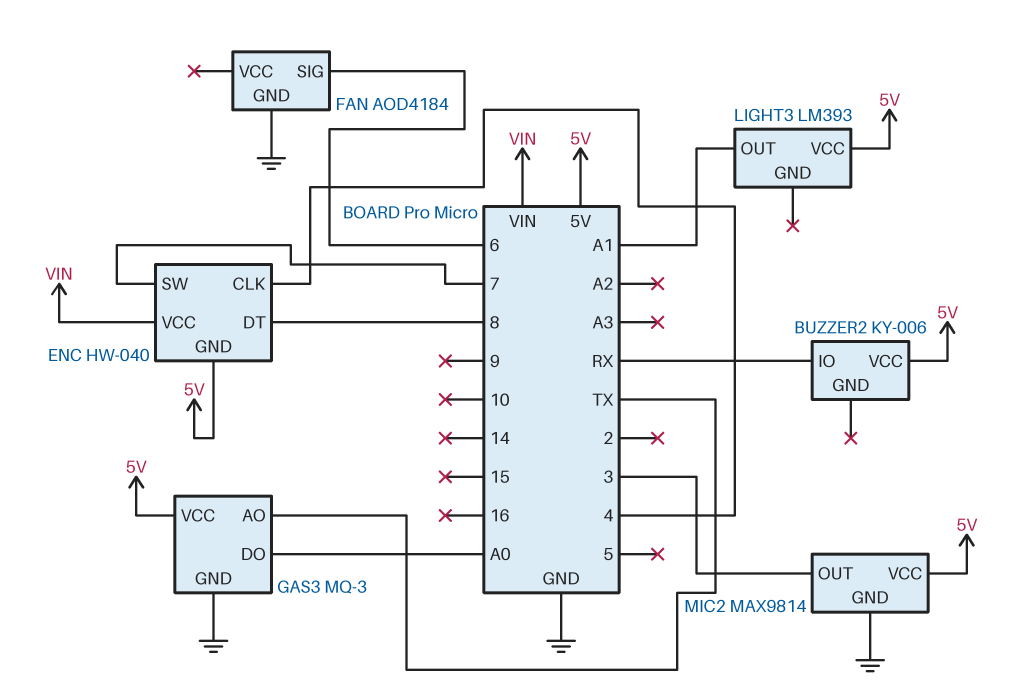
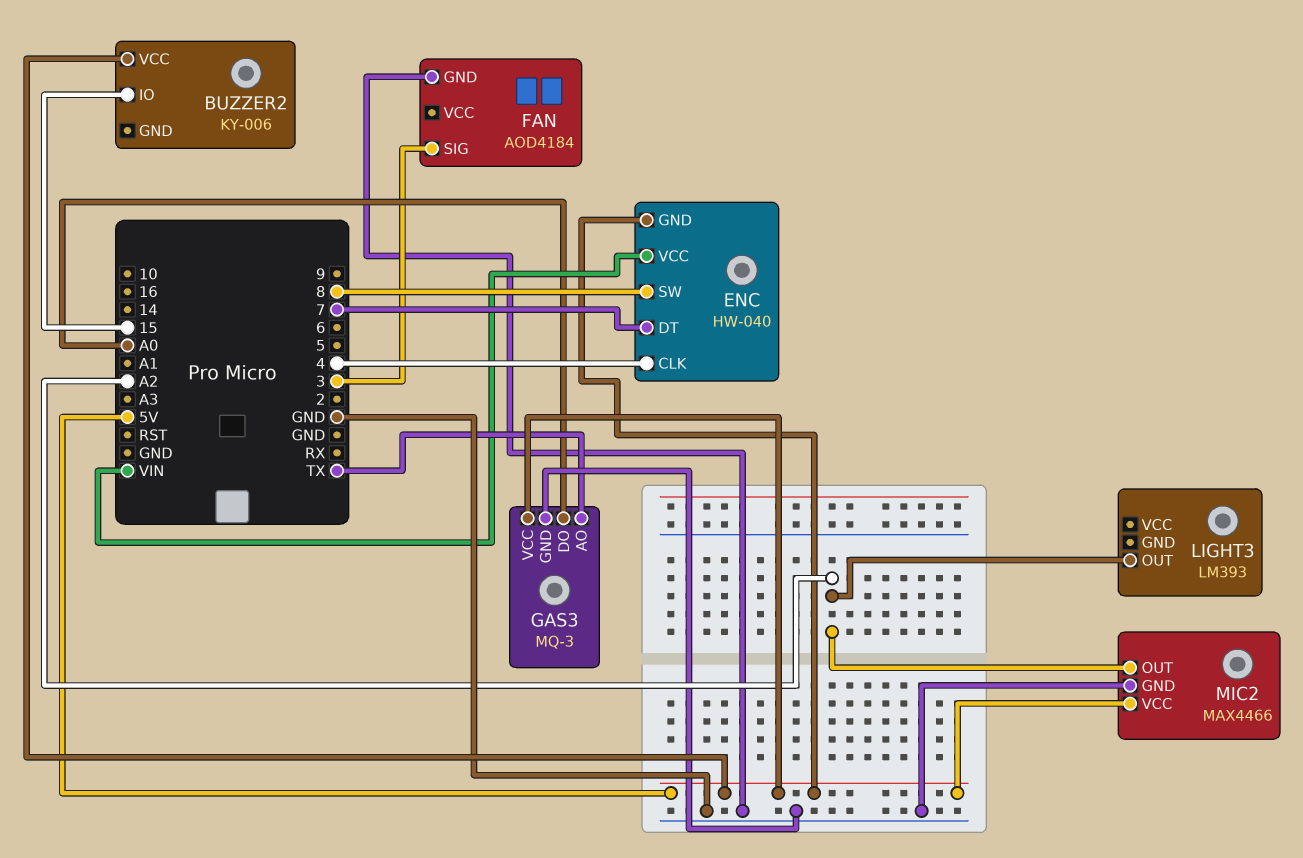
BUZZER2 pin IO: RX -> 15
ENC pin DT: 8 -> 7
ENC pin SW: 7 -> 8
FAN pin SIG: 6 -> 3
LIGHT3 pin OUT: A1 -> A2
LIGHT3 pin VCC: 5V -> none
MIC2: MAX9814 -> MAX4466
MIC2 pin OUT: 3 -> A2

